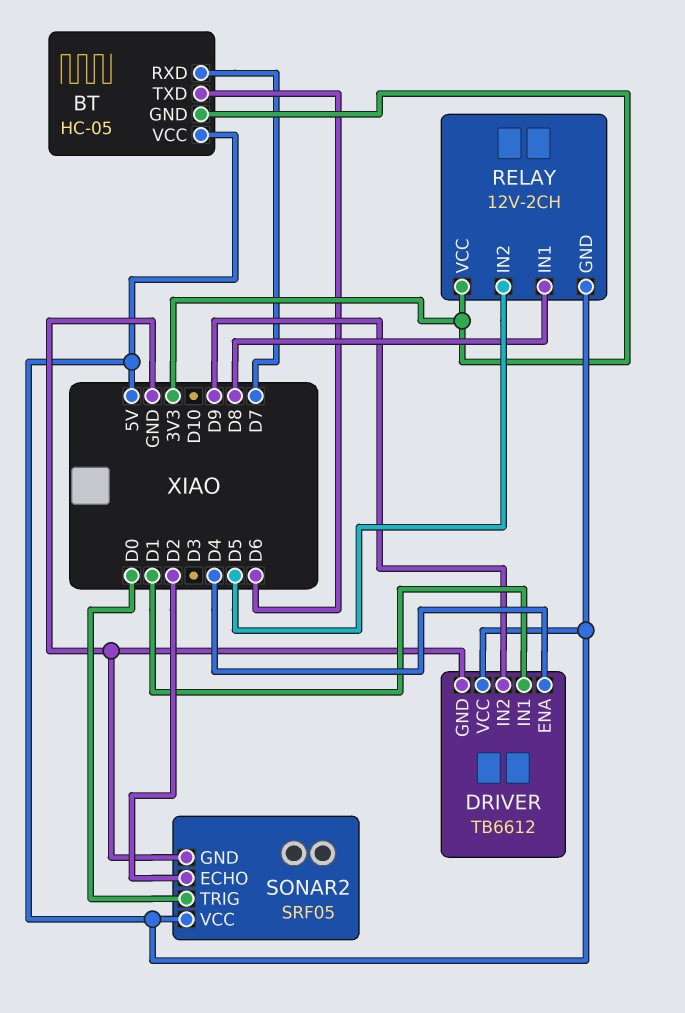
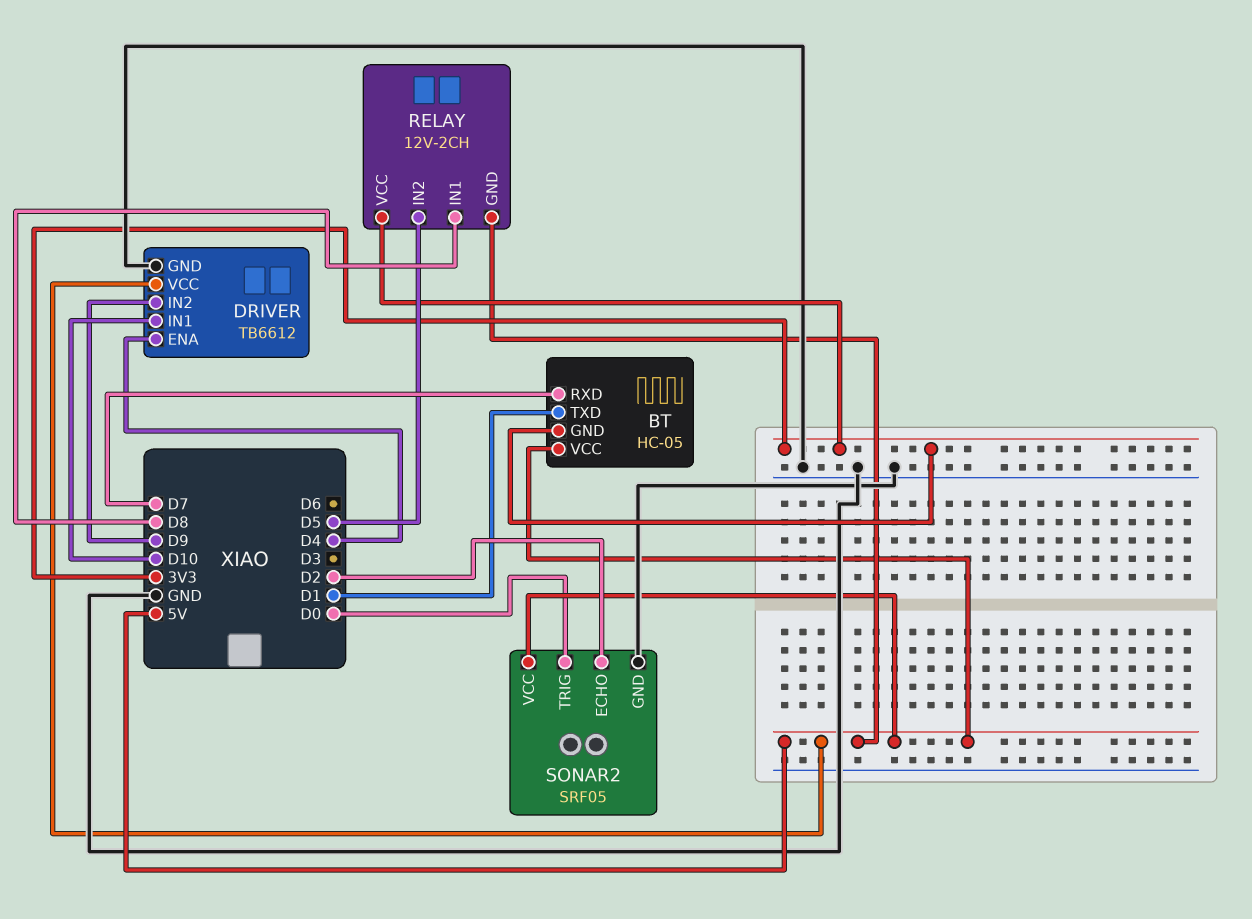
BT pin TXD: D6 -> D1
DRIVER pin IN1: D1 -> D10

